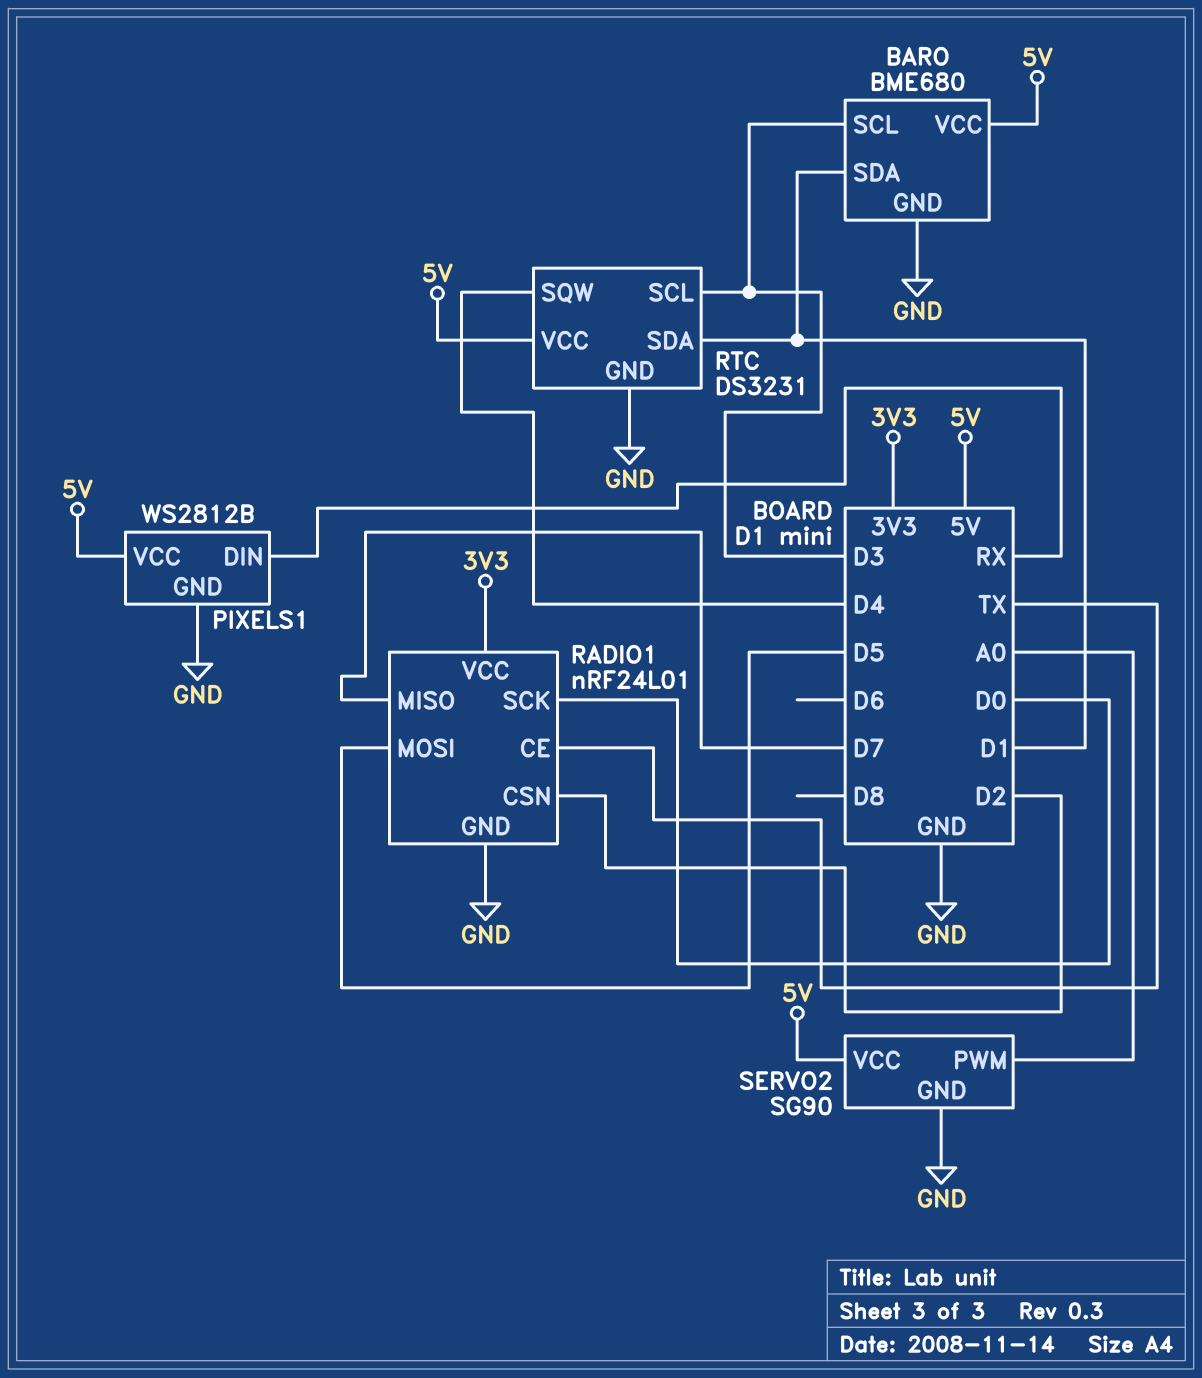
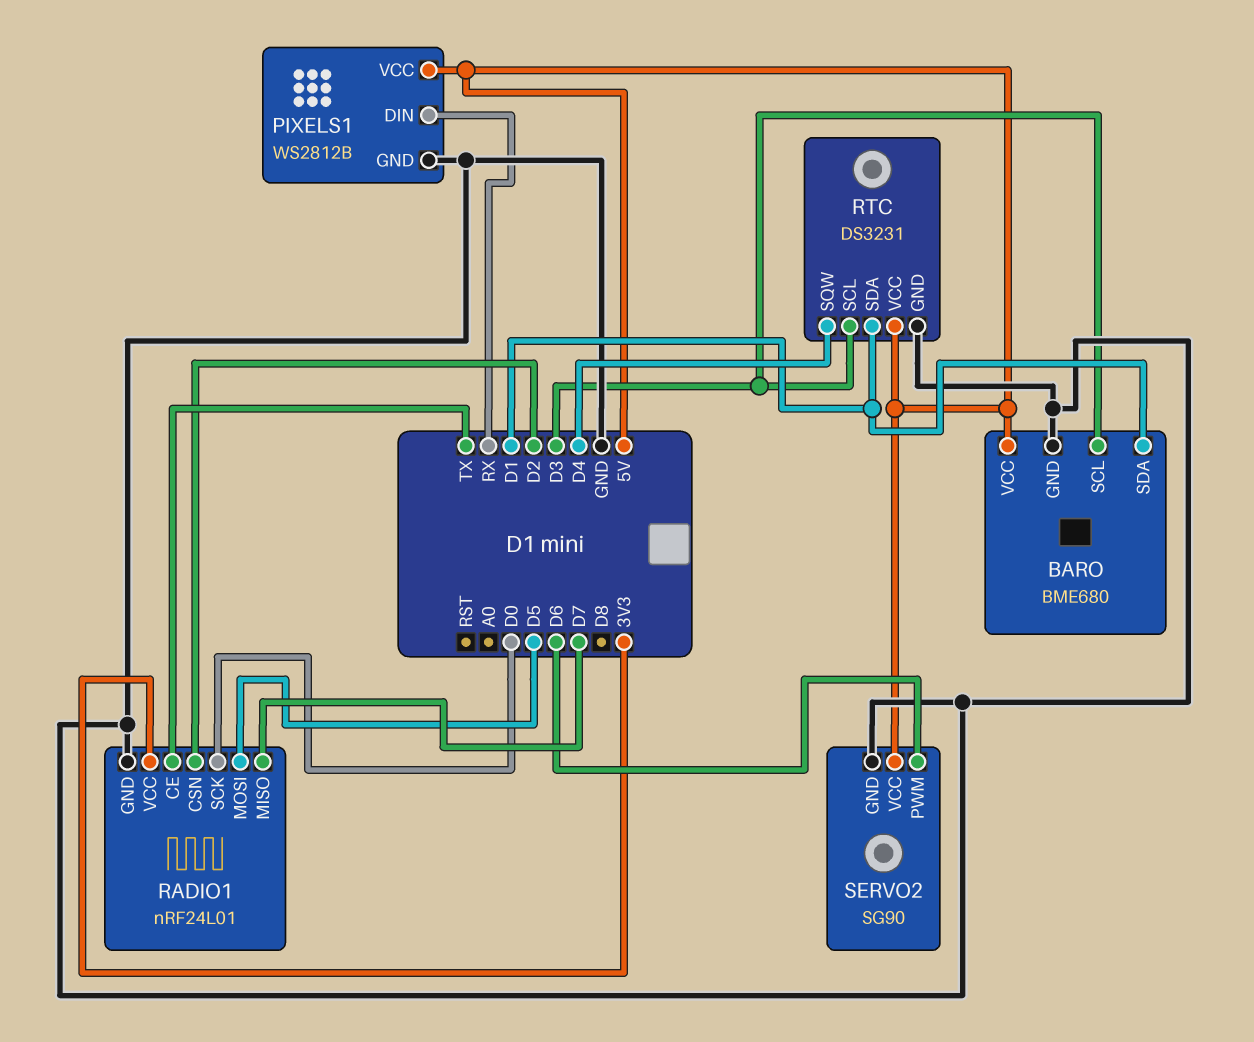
SERVO2 pin PWM: A0 -> D6

